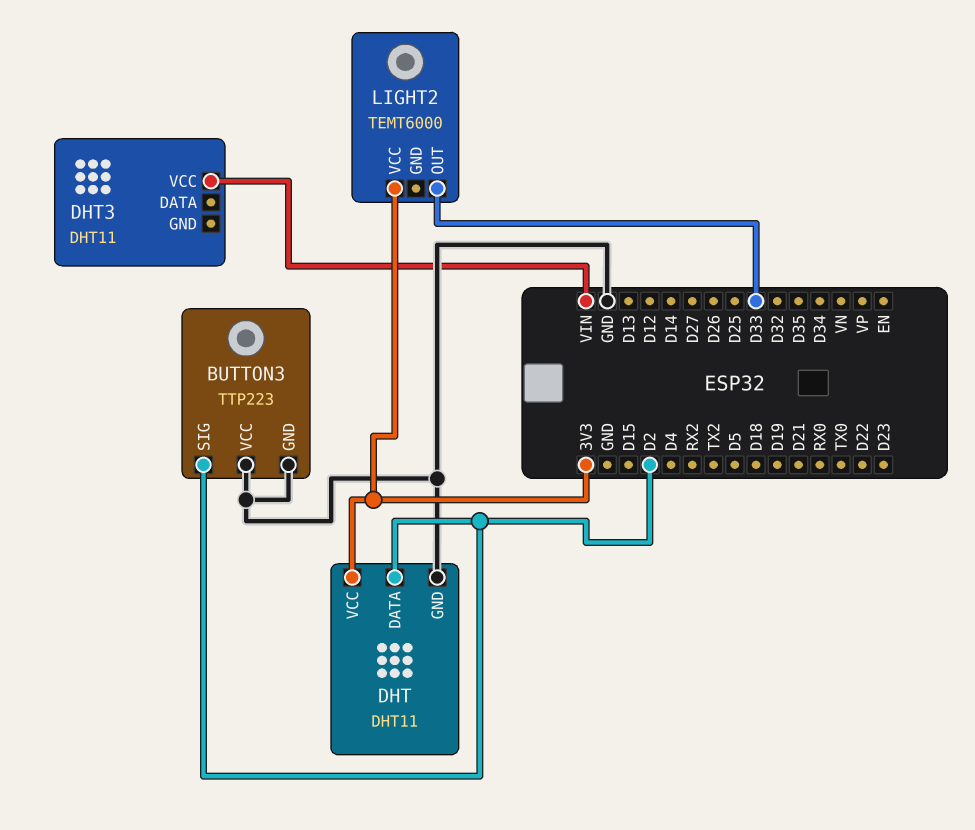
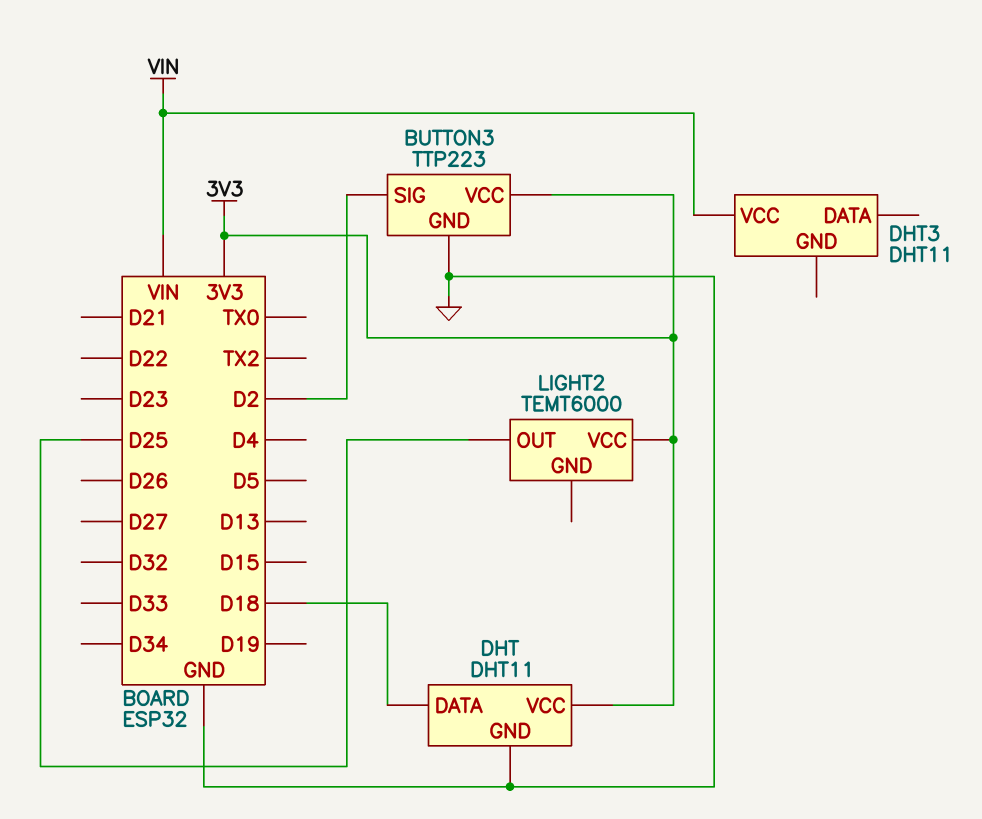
BUTTON3 pin VCC: GND -> 3V3
DHT pin DATA: D2 -> D18
LIGHT2 pin OUT: D33 -> D25

